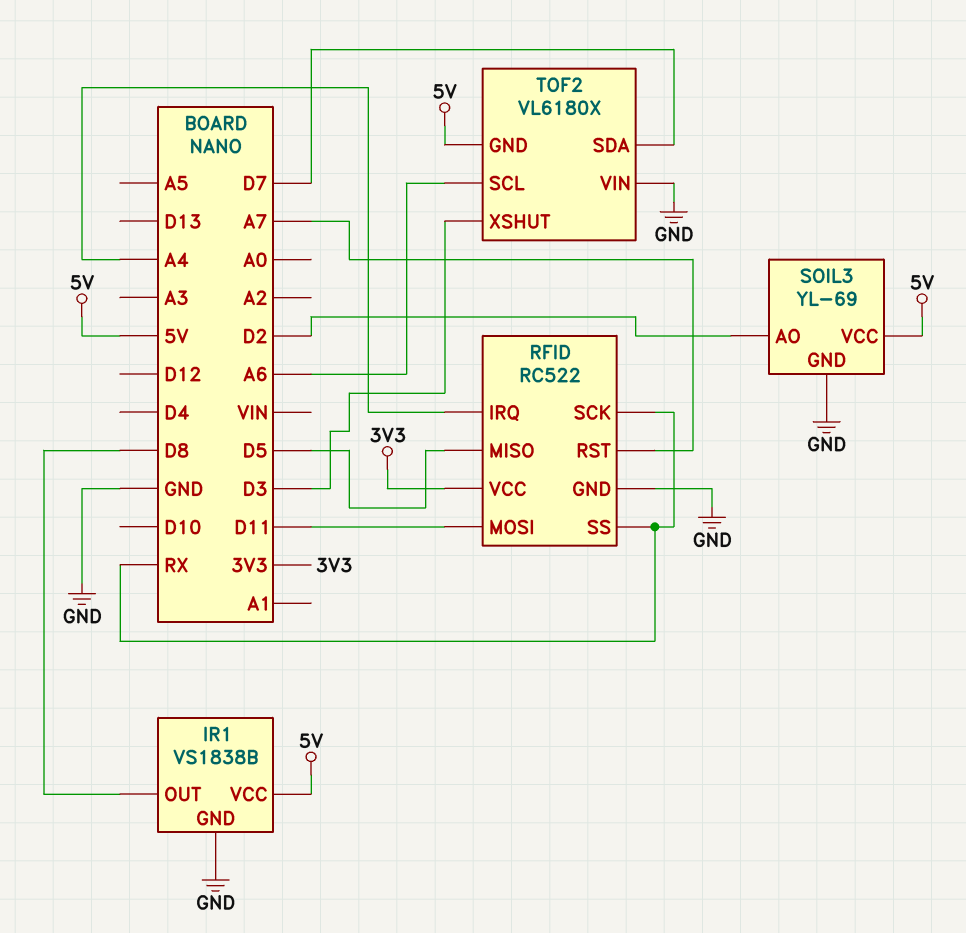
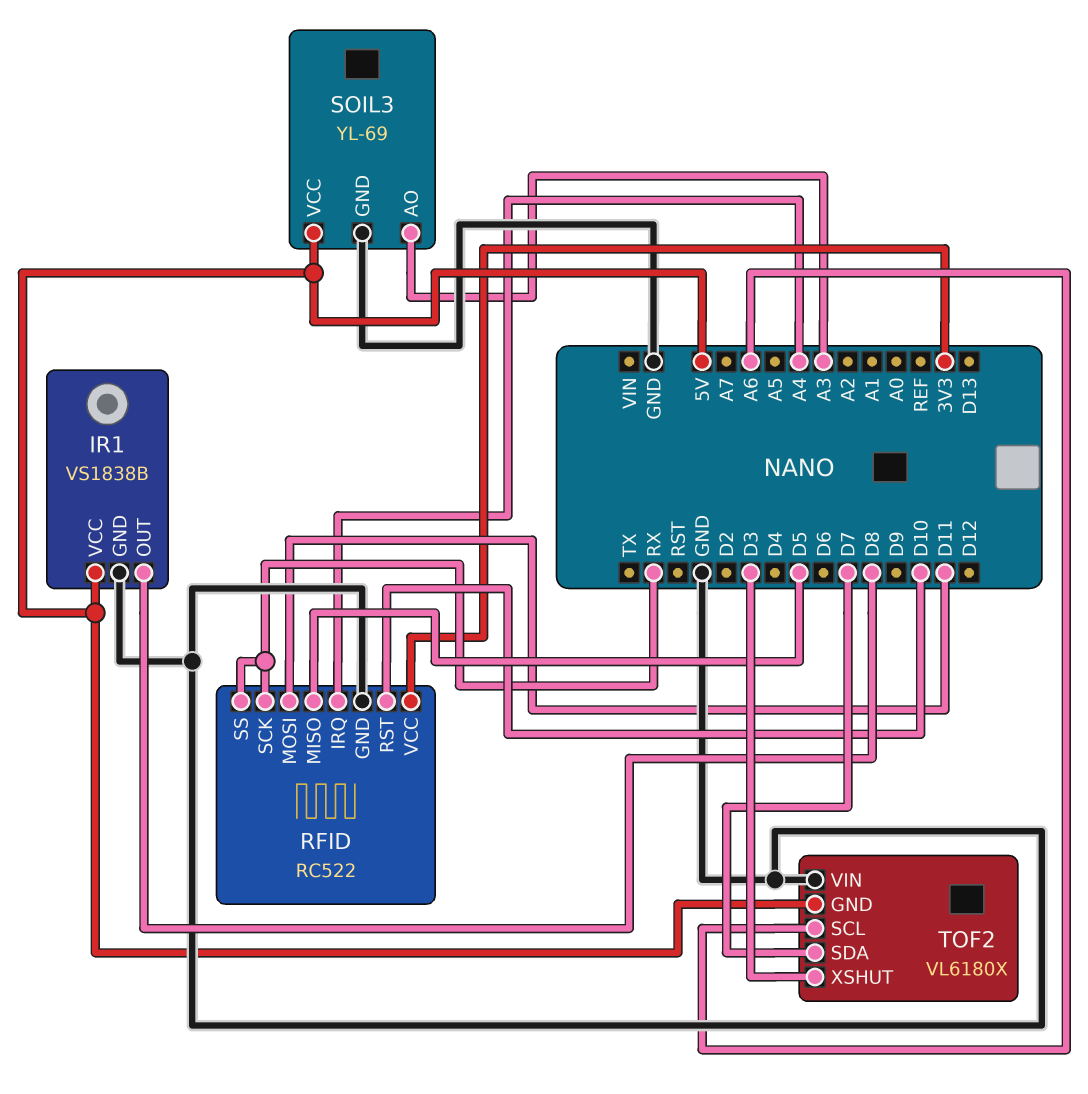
RFID pin RST: A7 -> D10
SOIL3 pin AO: D2 -> A3

